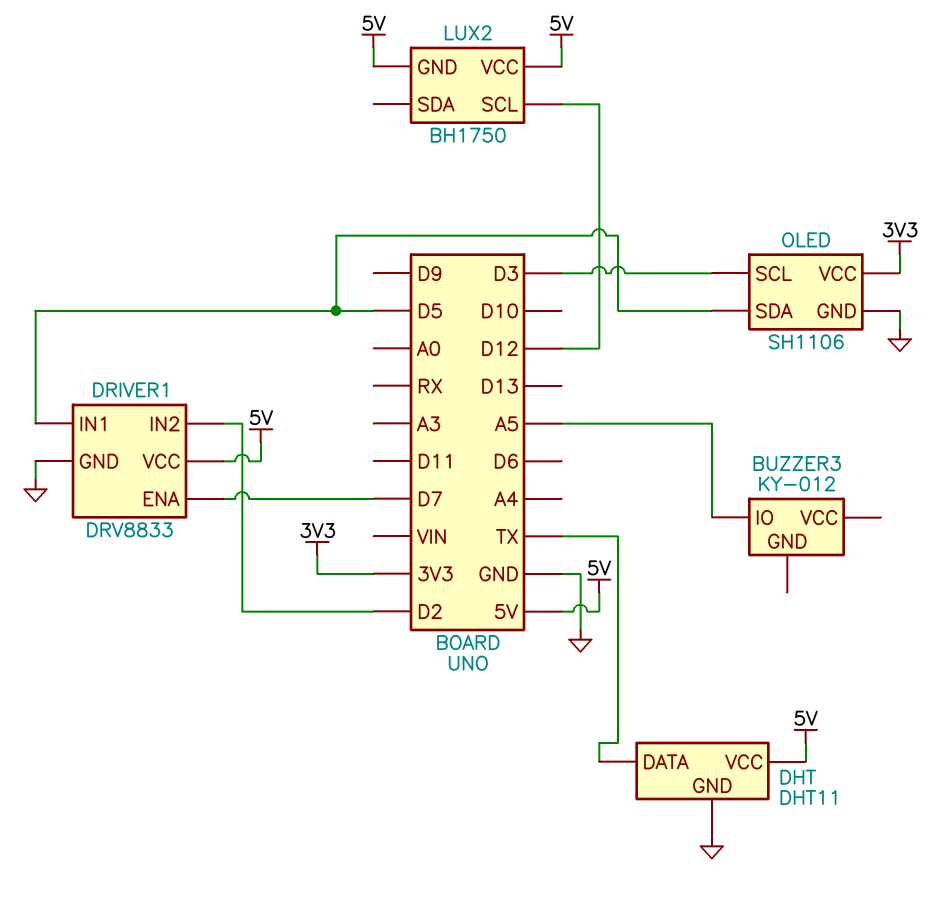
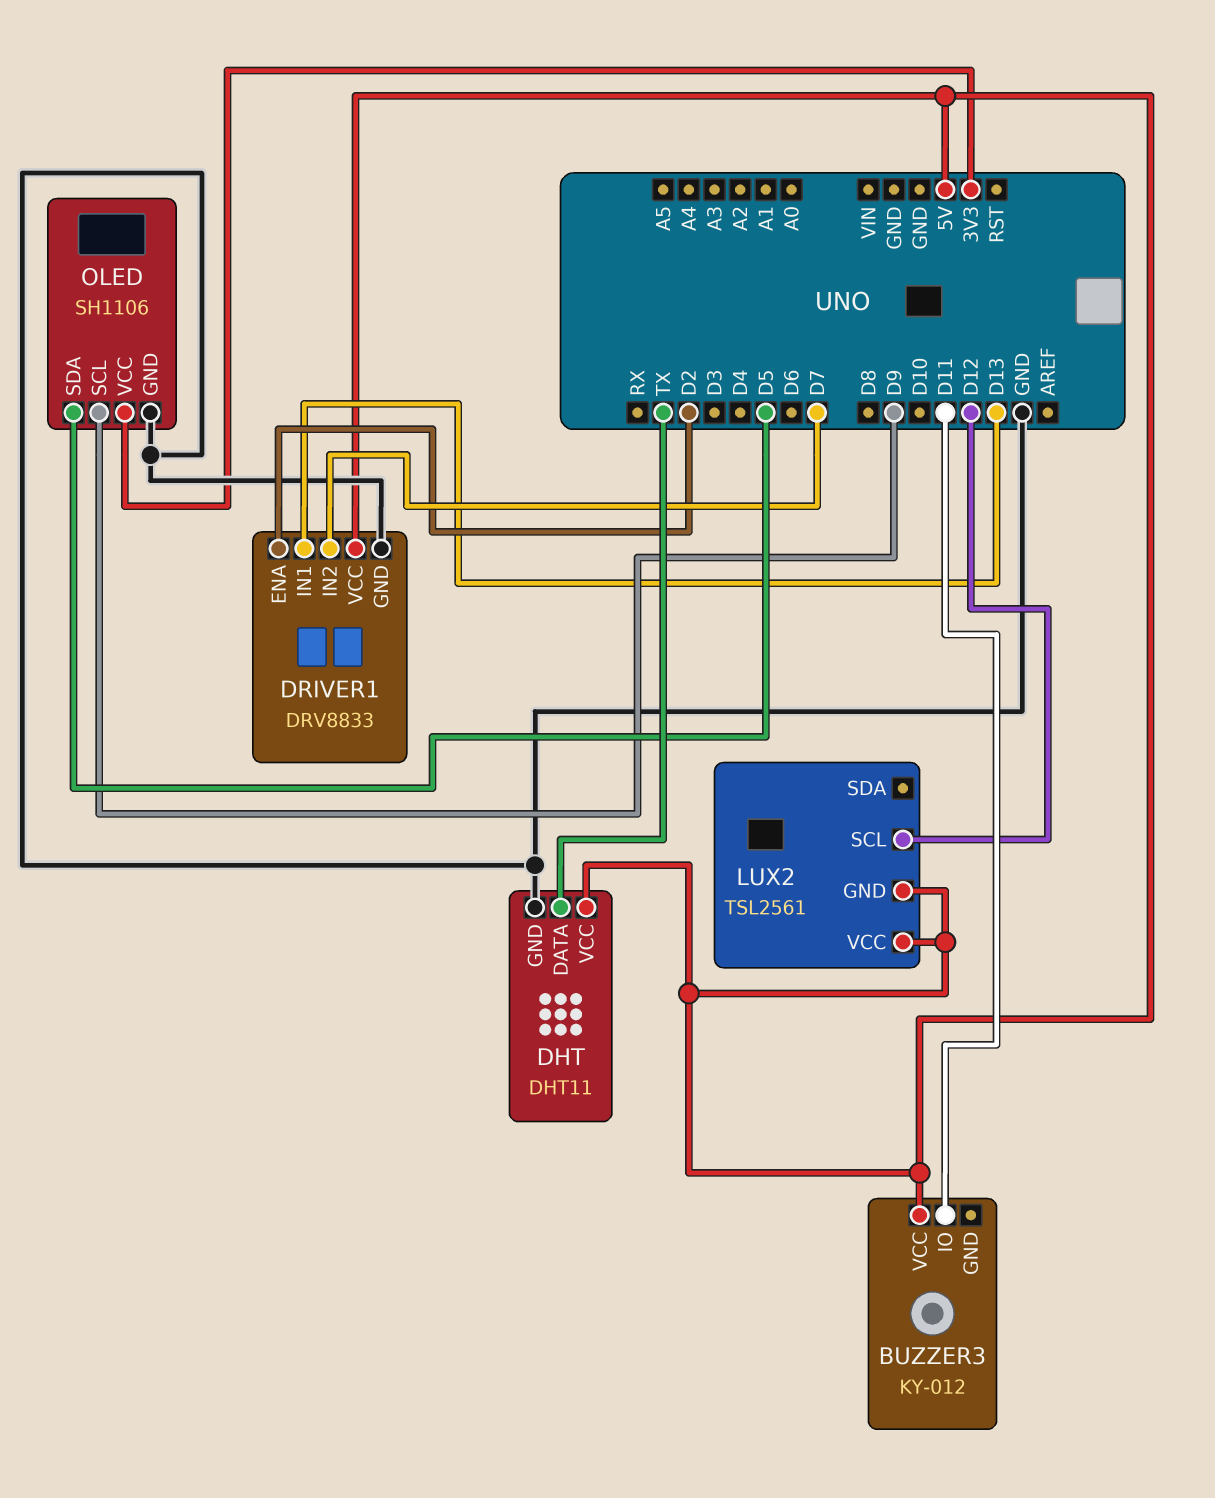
BUZZER3 pin IO: A5 -> D11
BUZZER3 pin VCC: none -> 5V
DRIVER1 pin ENA: D7 -> D2
DRIVER1 pin IN1: D5 -> D13
DRIVER1 pin IN2: D2 -> D7
LUX2: BH1750 -> TSL2561
OLED pin SCL: D3 -> D9

